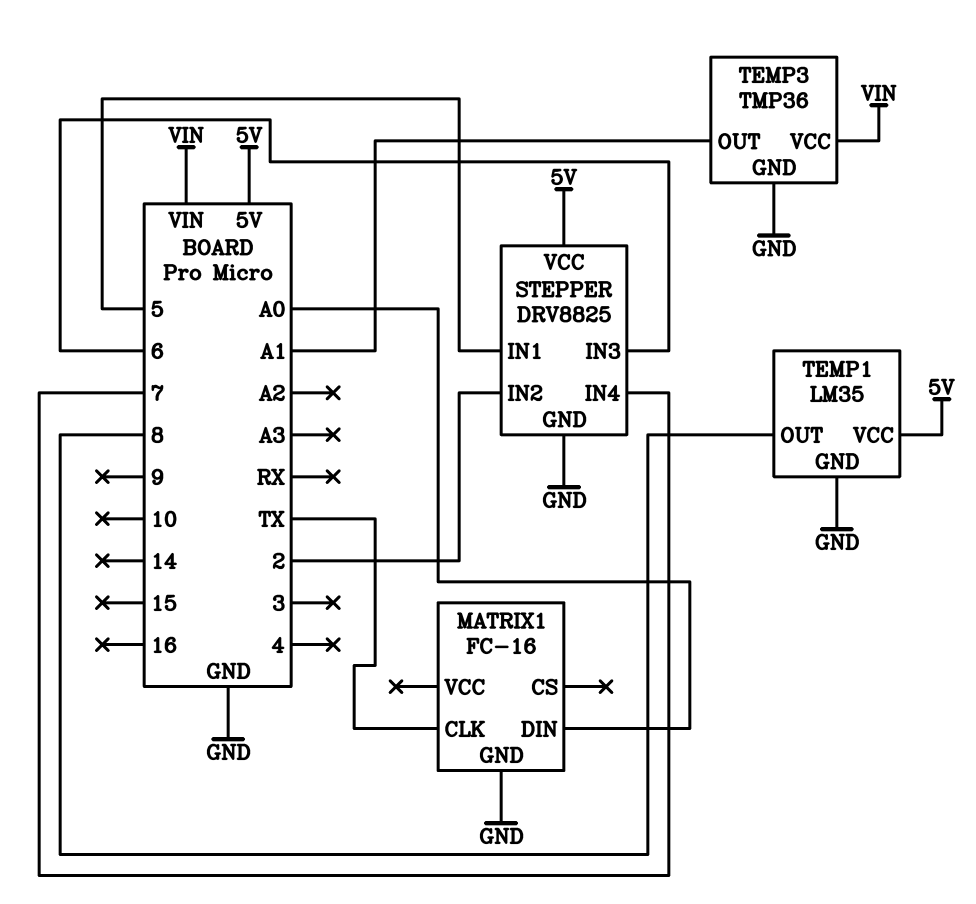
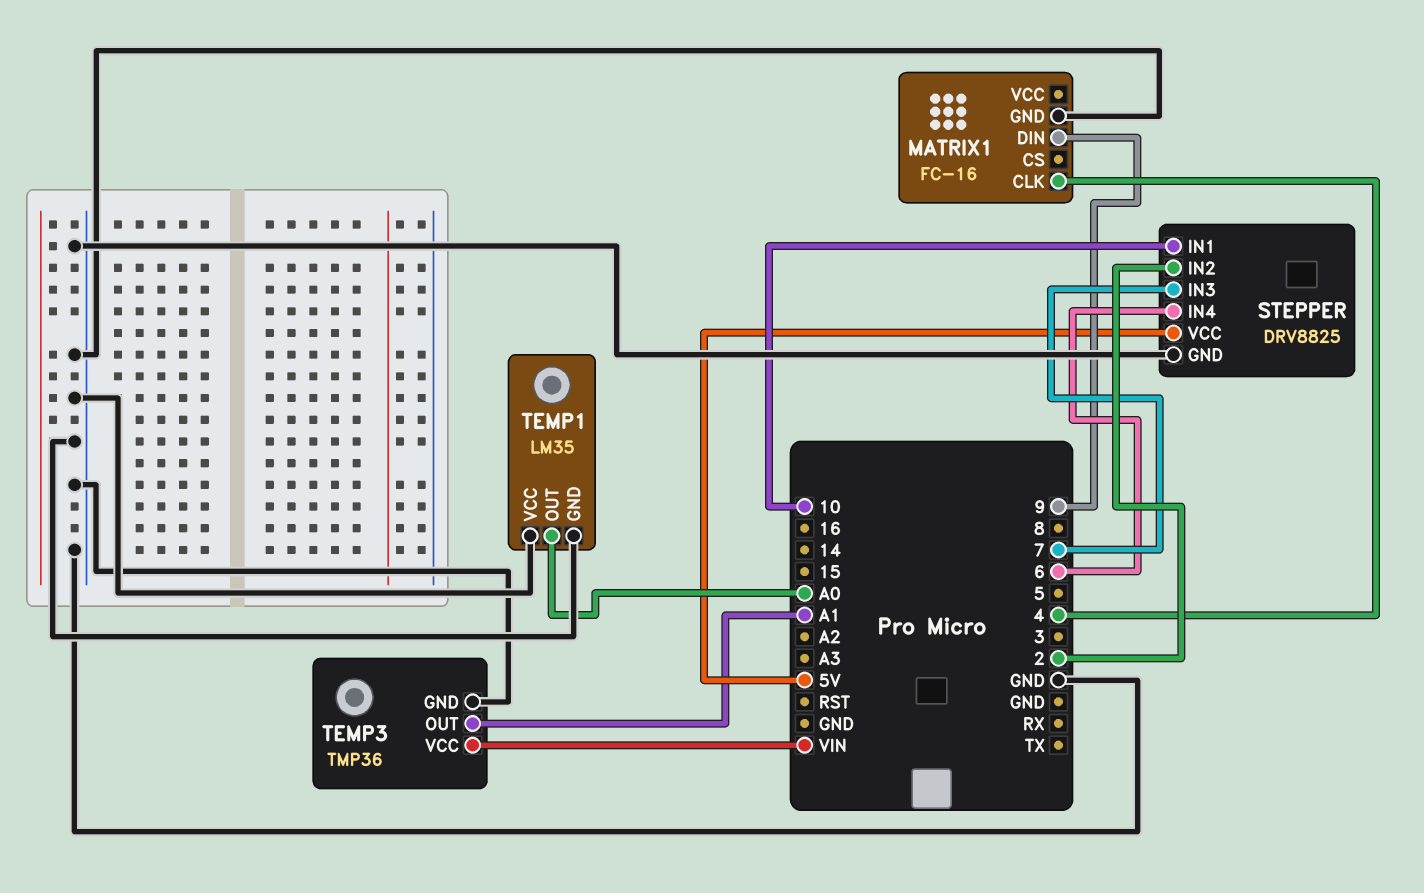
MATRIX1 pin CLK: TX -> 4
MATRIX1 pin DIN: A0 -> 9
STEPPER pin IN1: 5 -> 10
STEPPER pin IN3: 6 -> 7
STEPPER pin IN4: 7 -> 6
TEMP1 pin OUT: 8 -> A0
TEMP1 pin VCC: 5V -> GND

